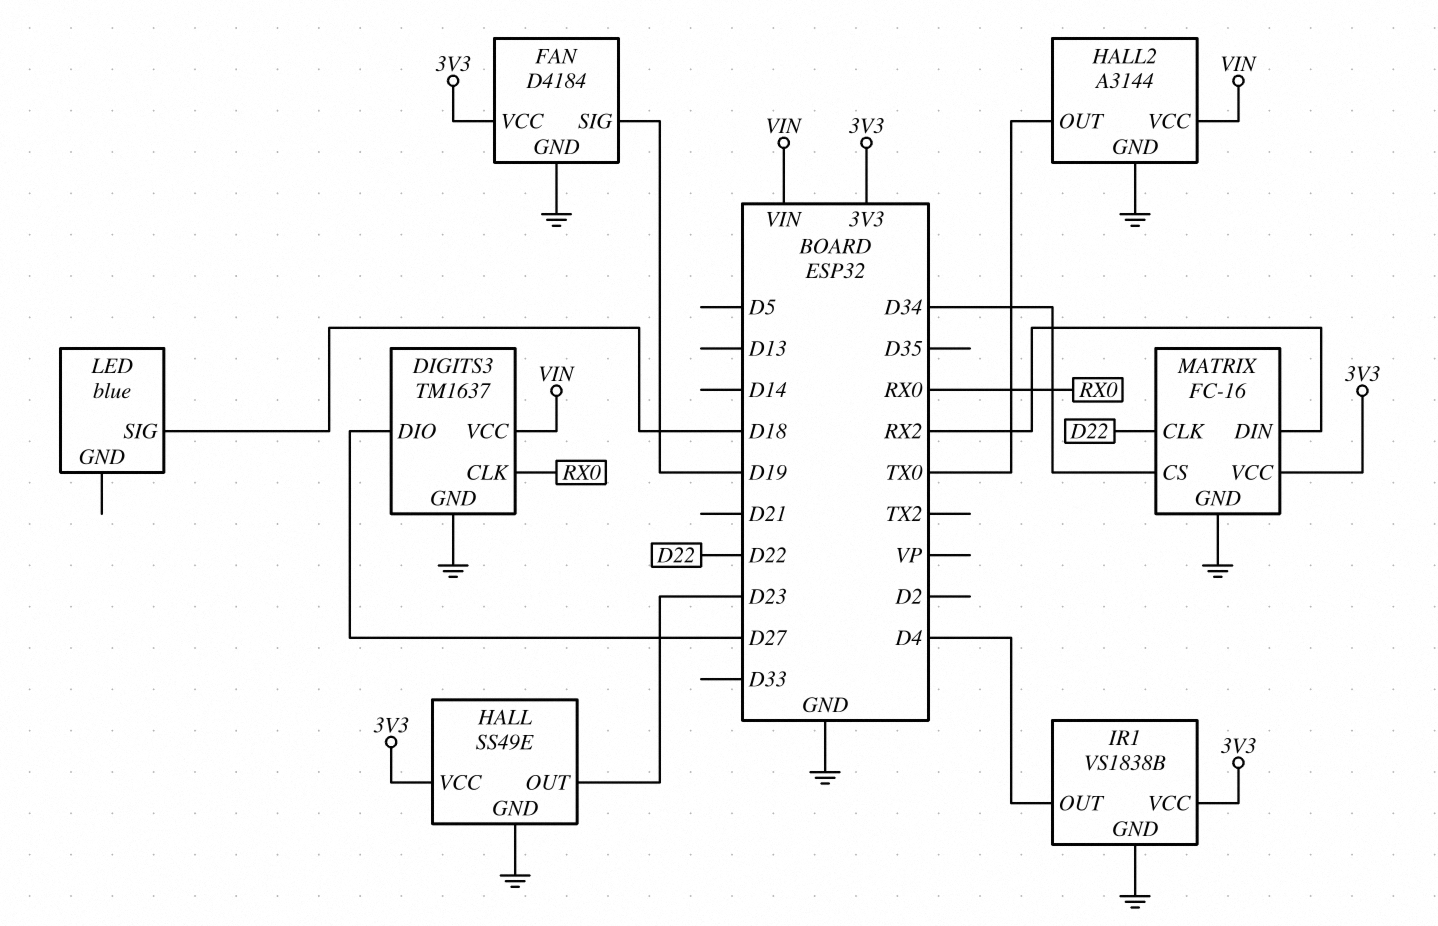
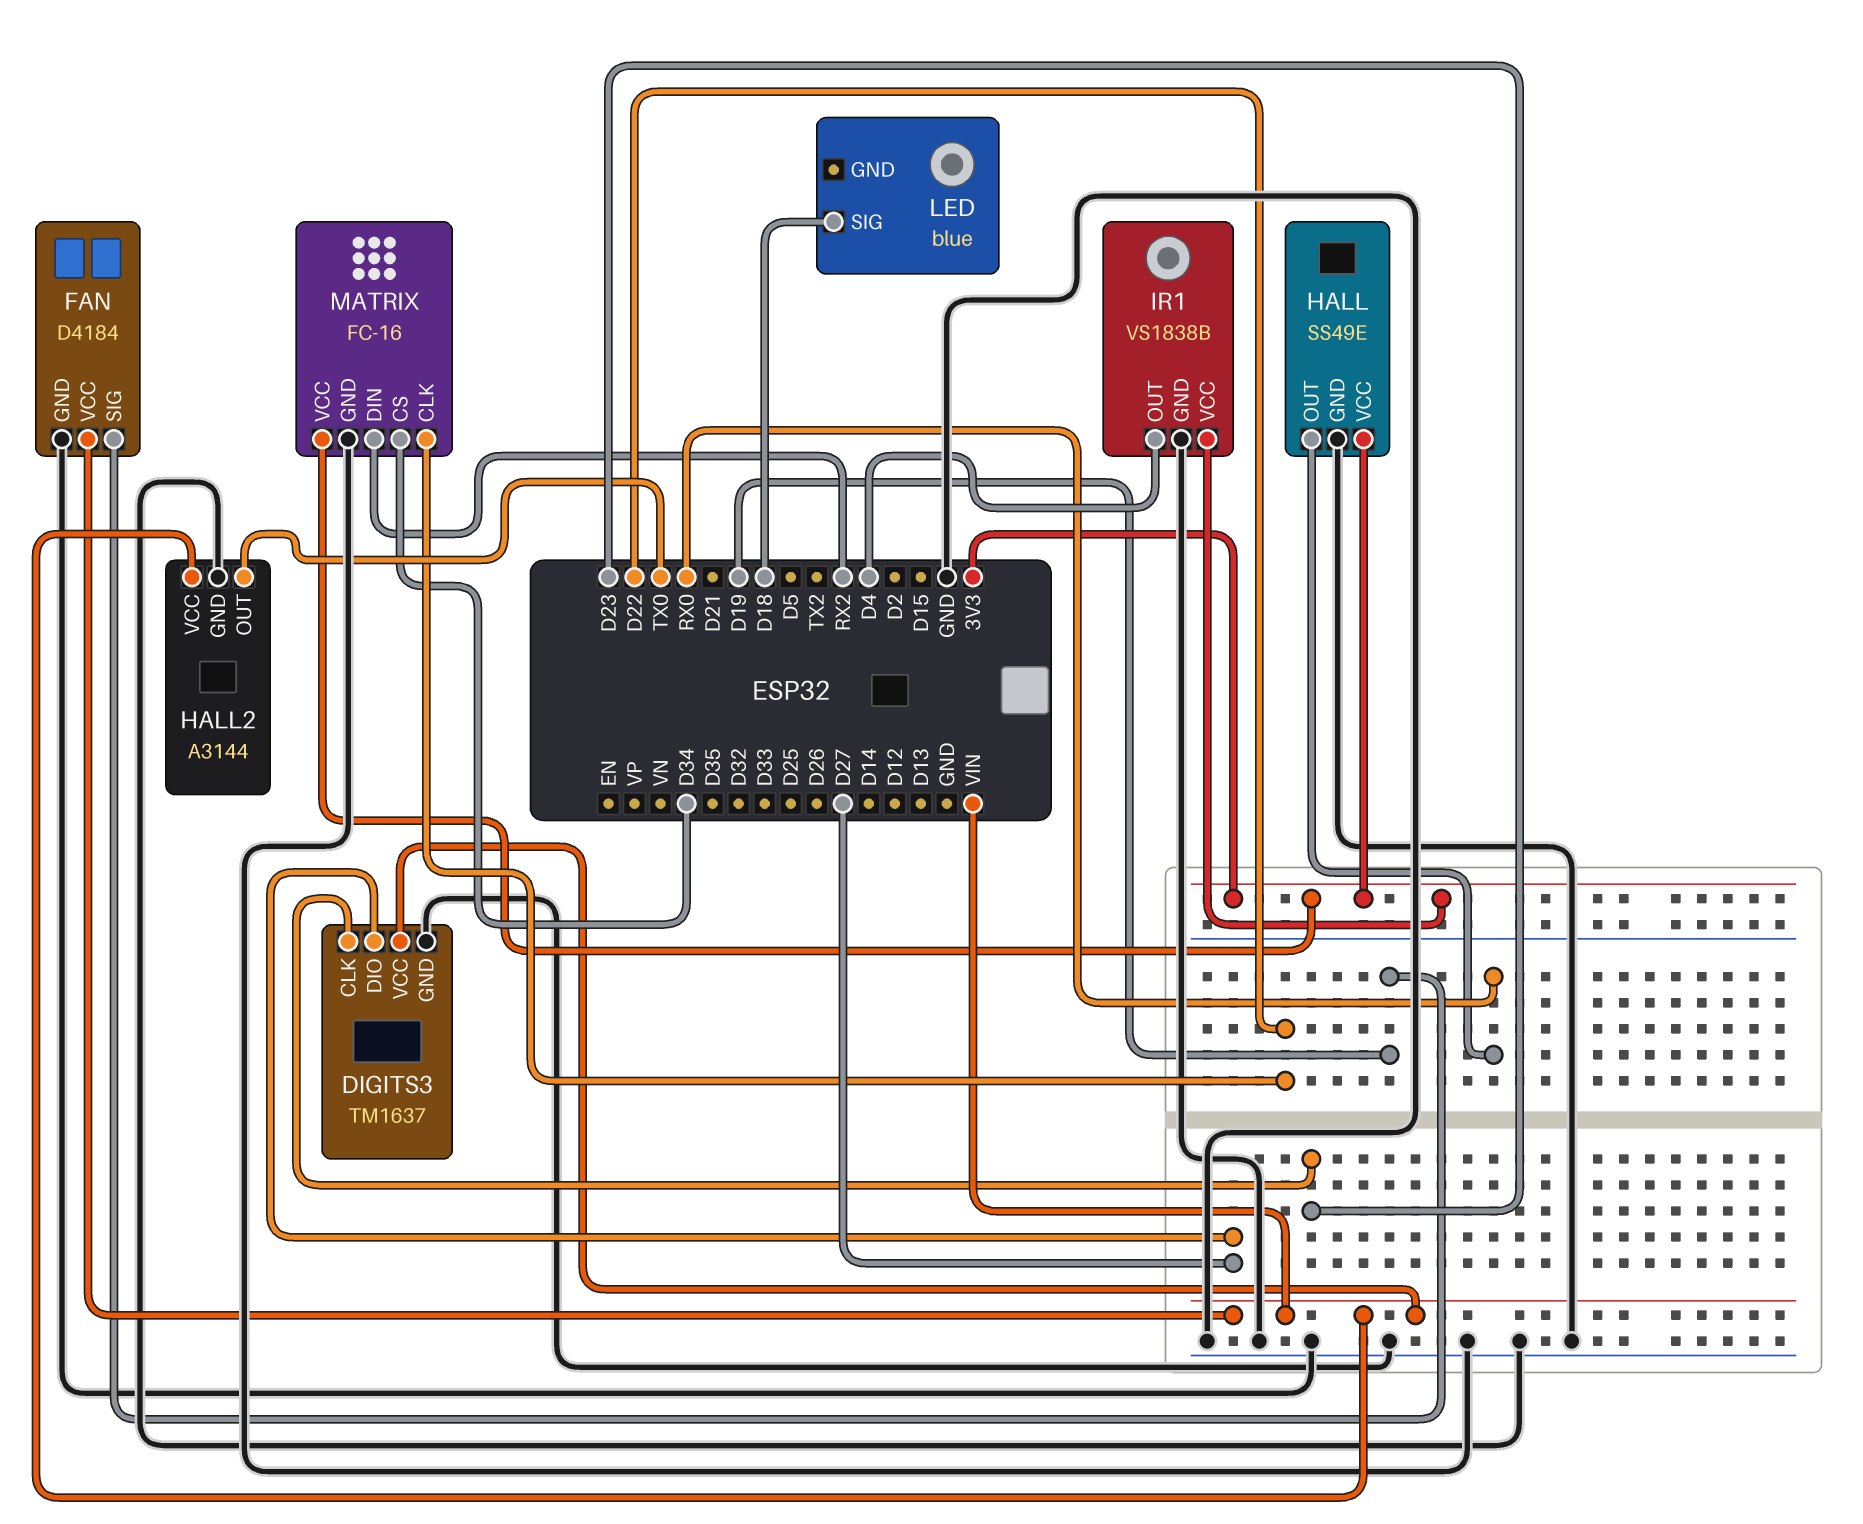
DIGITS3 pin CLK: RX0 -> D23
FAN pin VCC: 3V3 -> VIN
HALL pin OUT: D23 -> RX0

